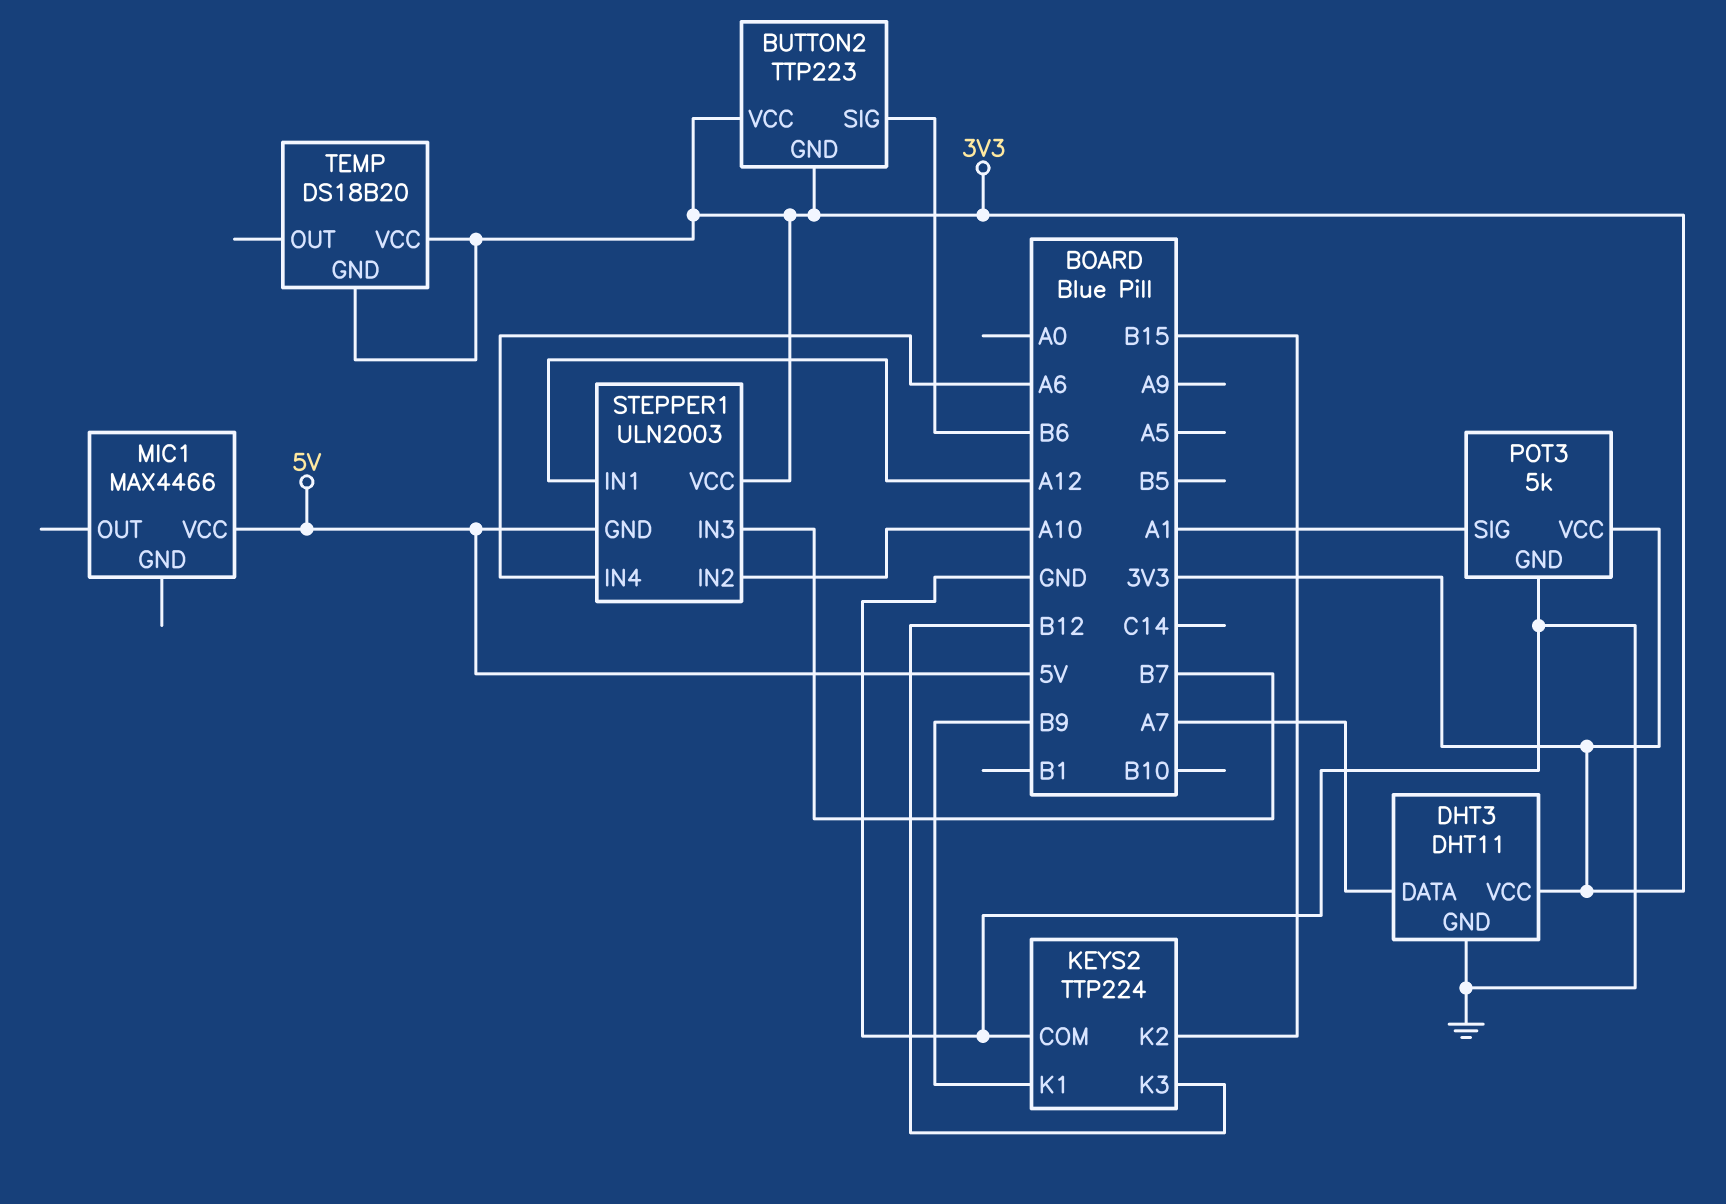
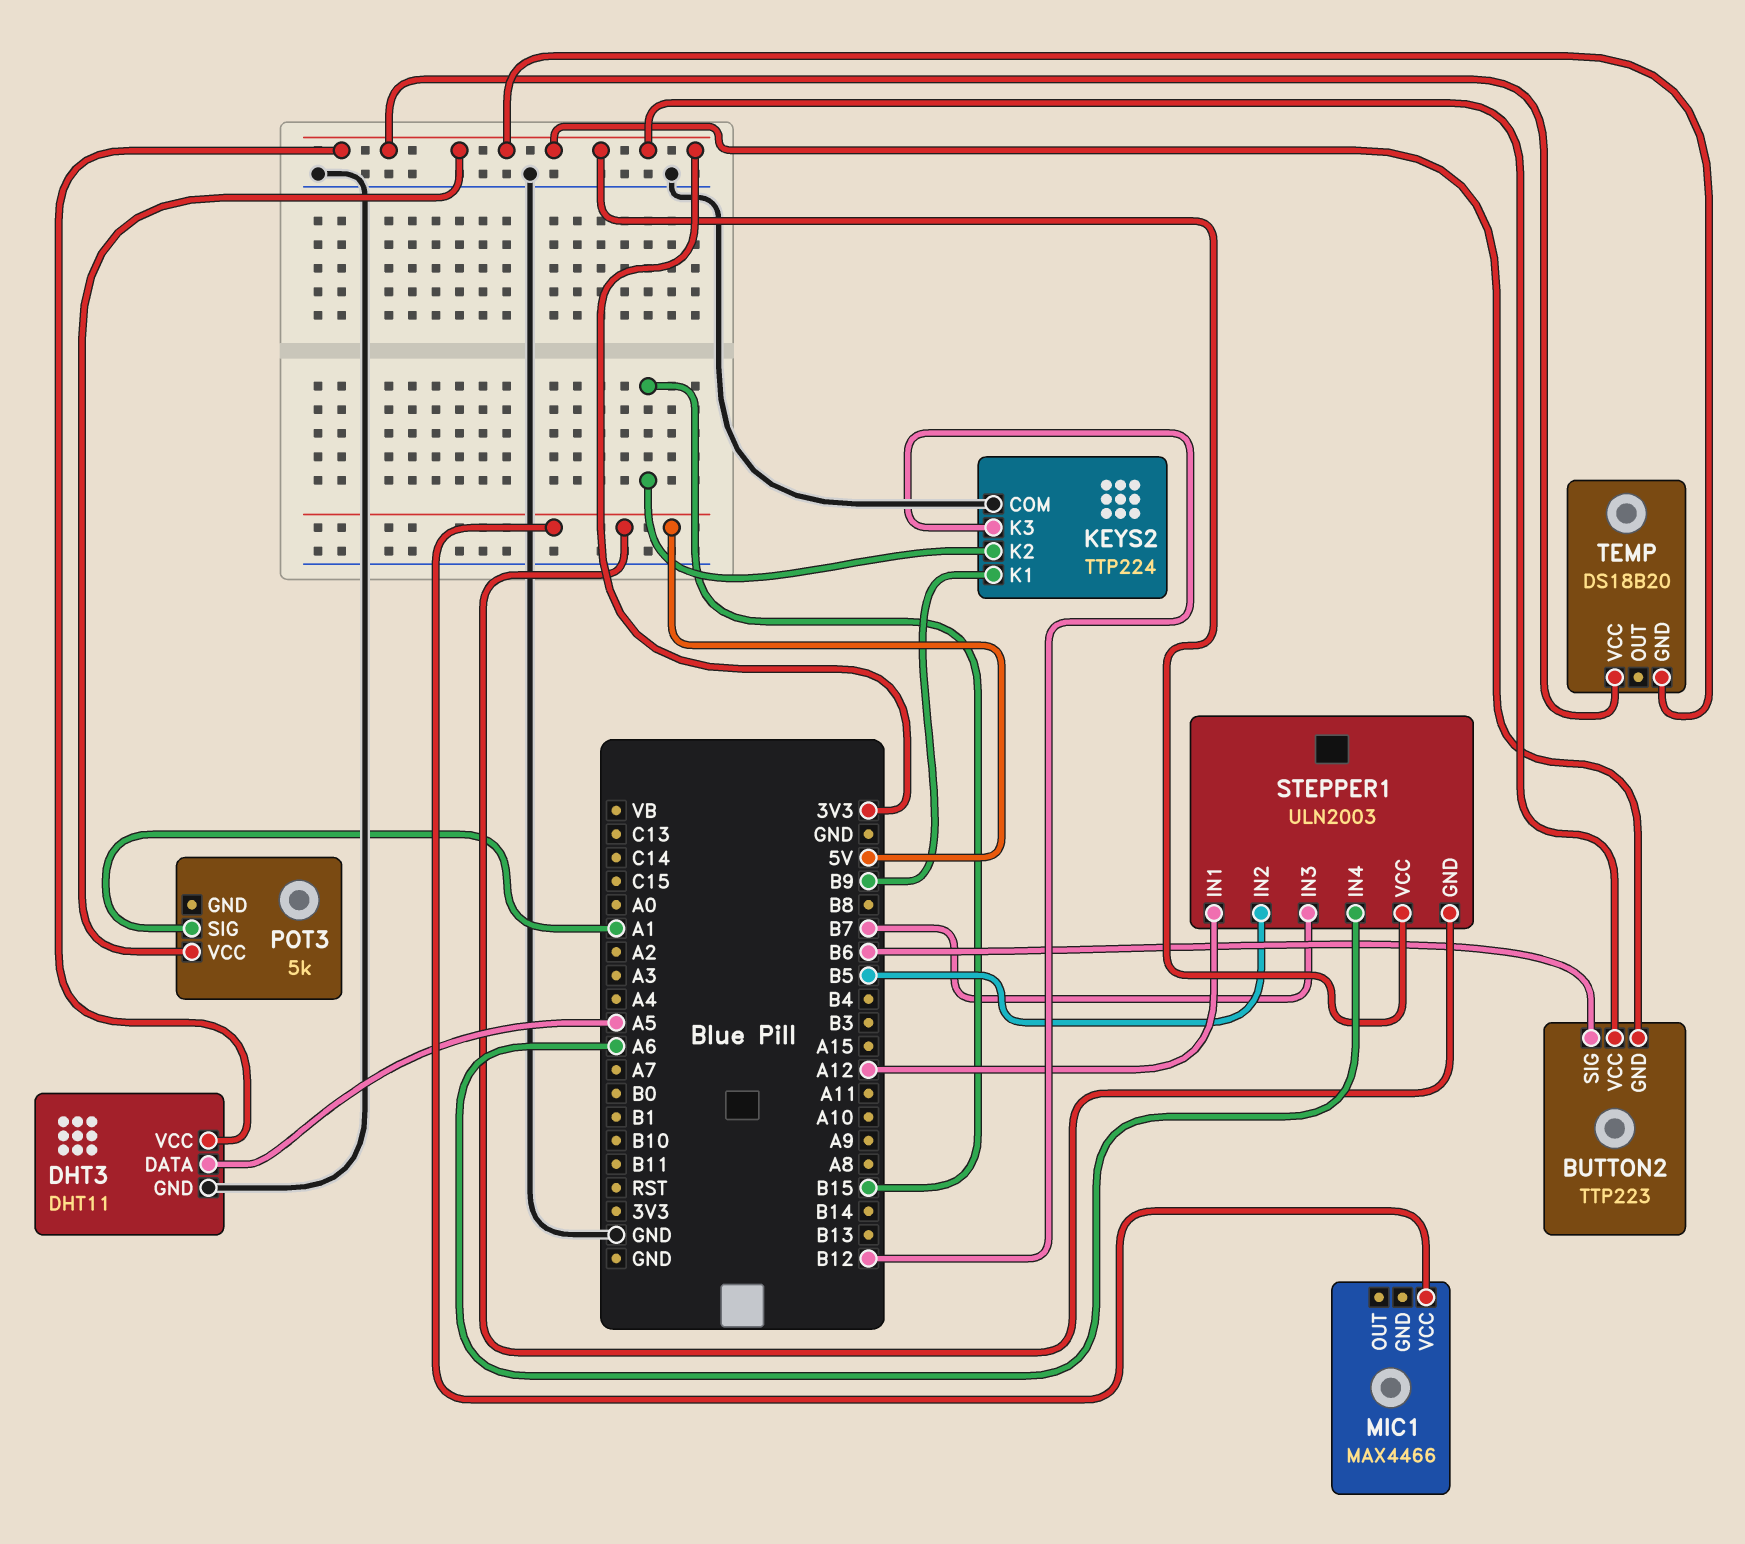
DHT3 pin DATA: A7 -> A5
POT3 pin GND: GND -> none
STEPPER1 pin IN2: A10 -> B5

